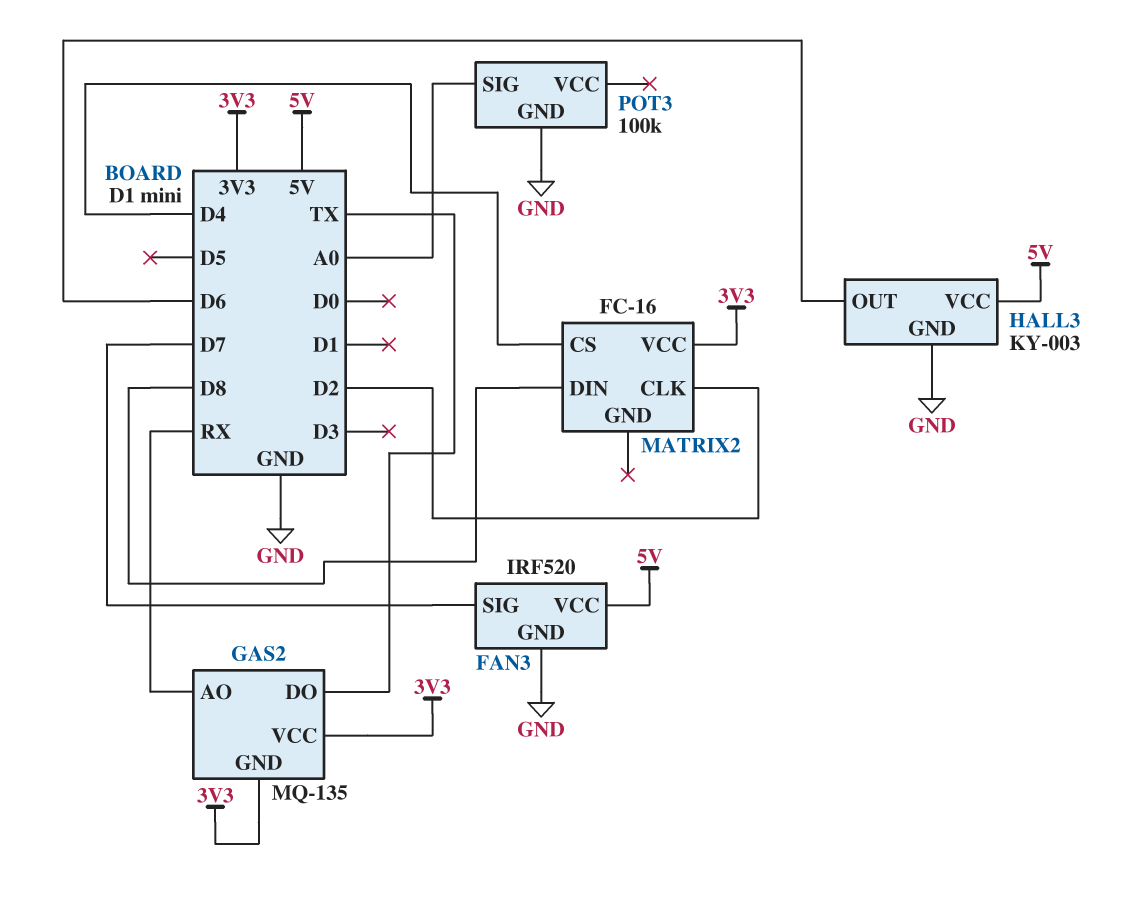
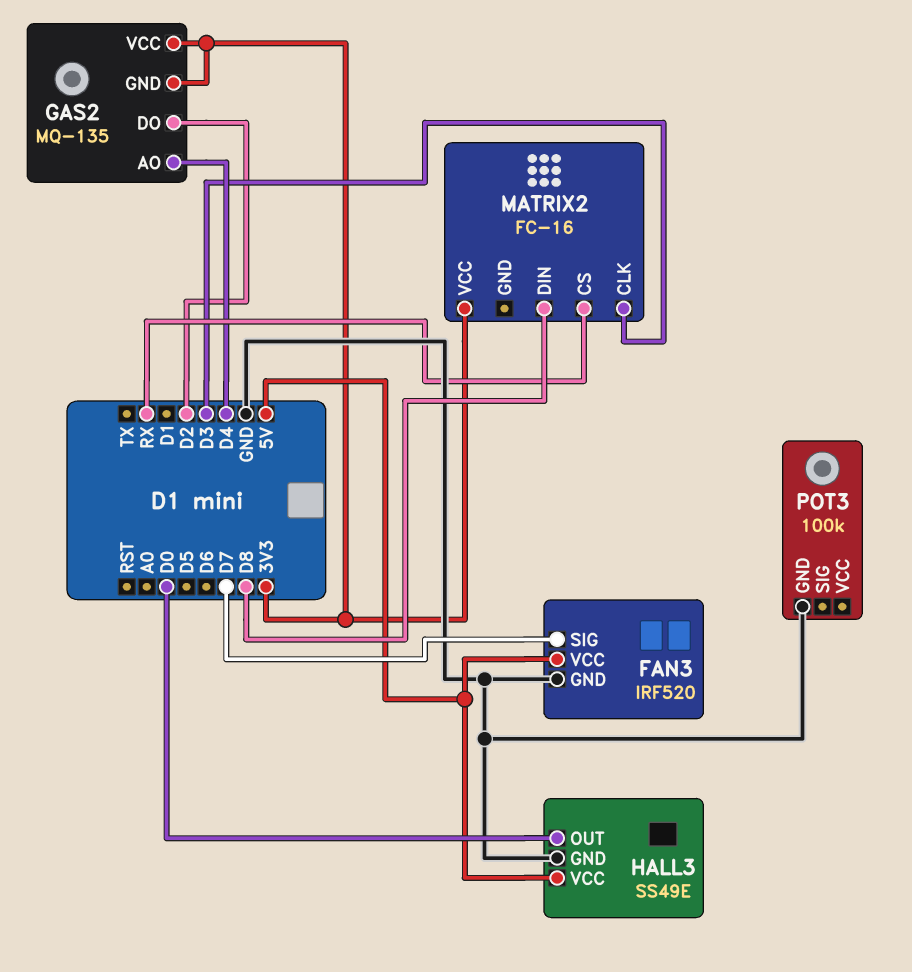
GAS2 pin AO: RX -> D4
GAS2 pin DO: TX -> D2
HALL3: KY-003 -> SS49E
HALL3 pin OUT: D6 -> D0
MATRIX2 pin CLK: D2 -> D3
MATRIX2 pin CS: D4 -> RX
POT3 pin SIG: A0 -> none

